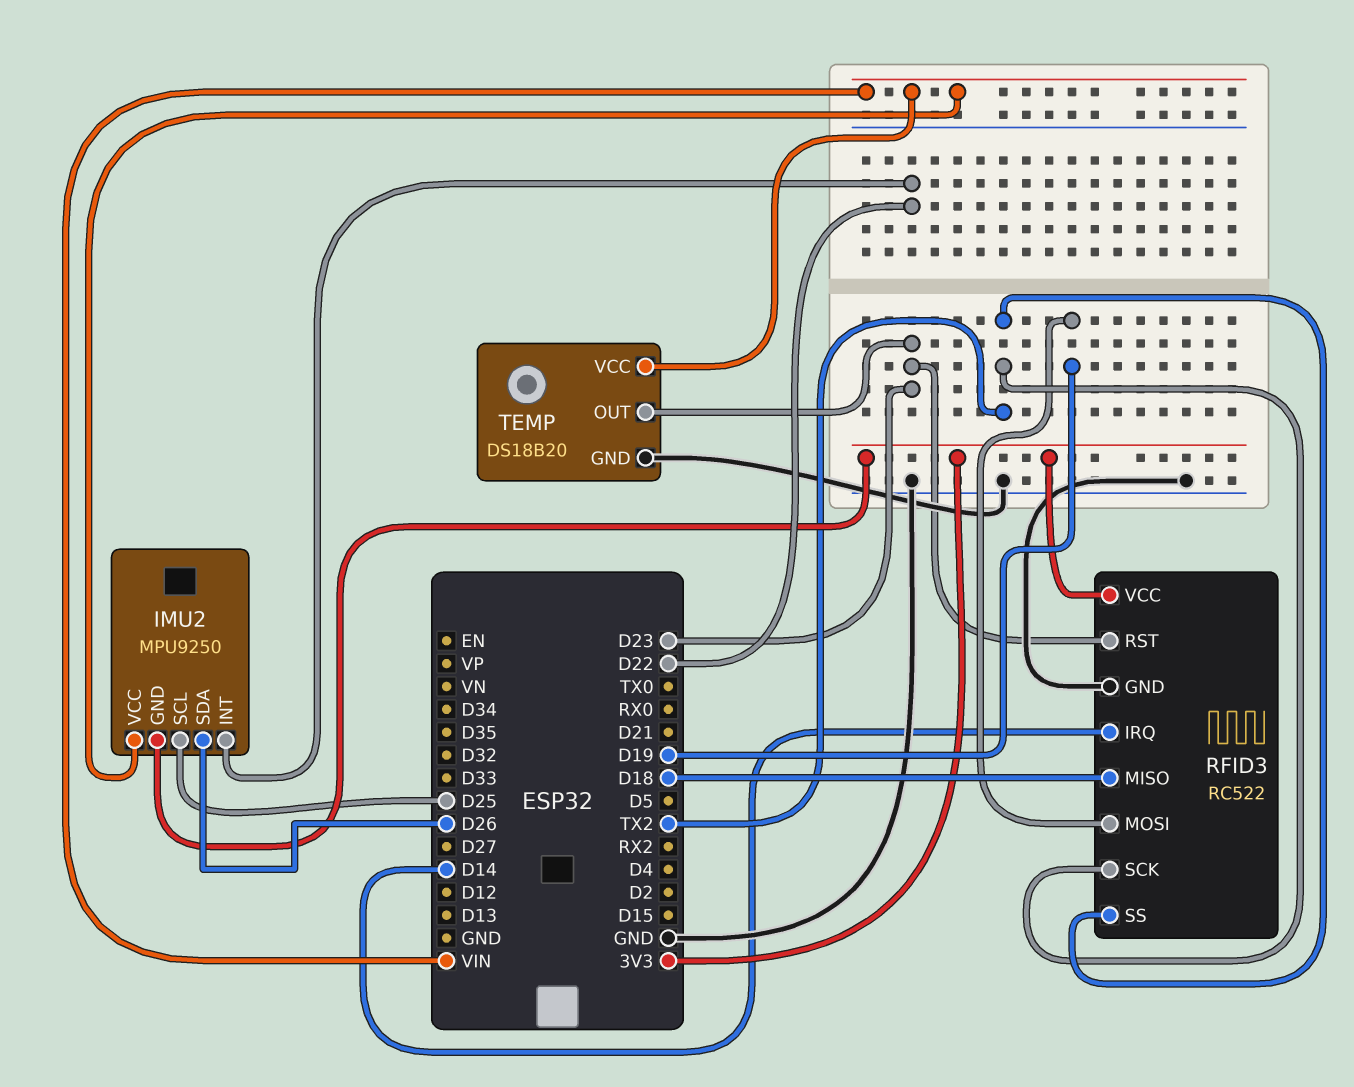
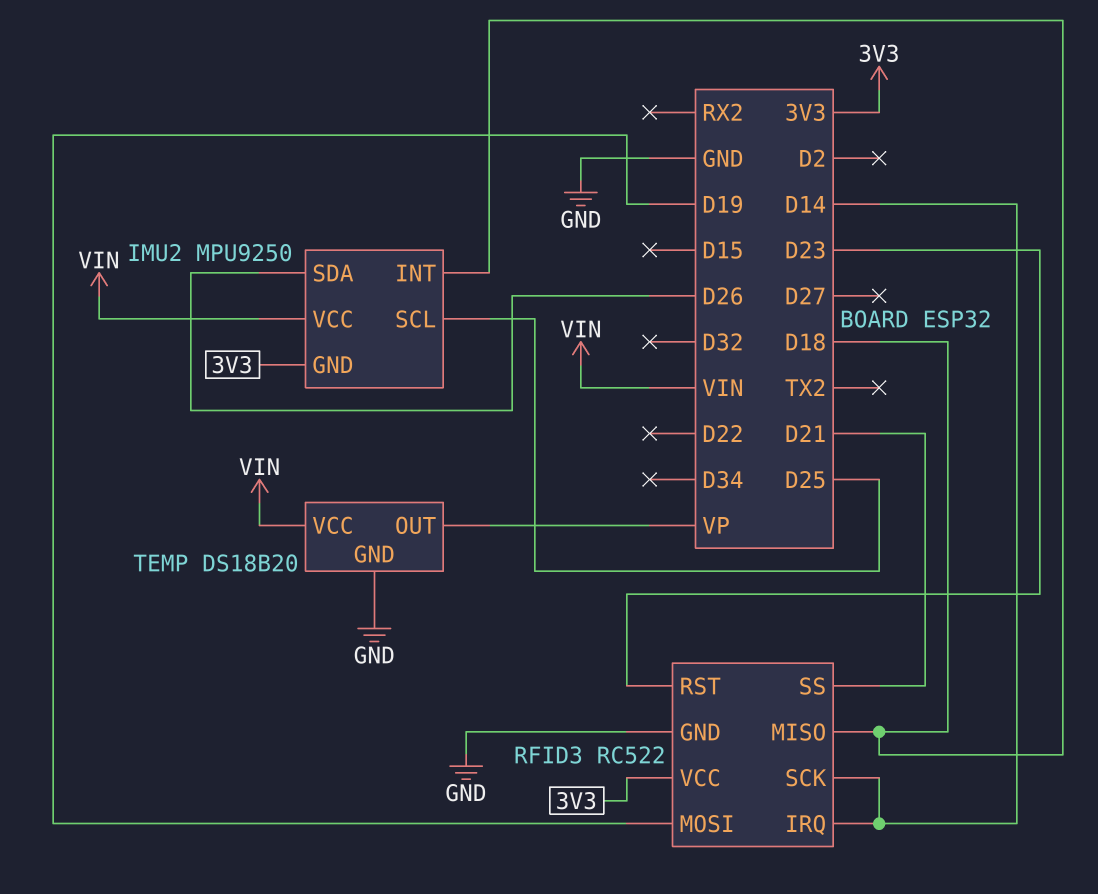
IMU2 pin INT: D22 -> D18
RFID3 pin SCK: TX2 -> D14
RFID3 pin SS: TX2 -> D21
TEMP pin OUT: D23 -> VP

